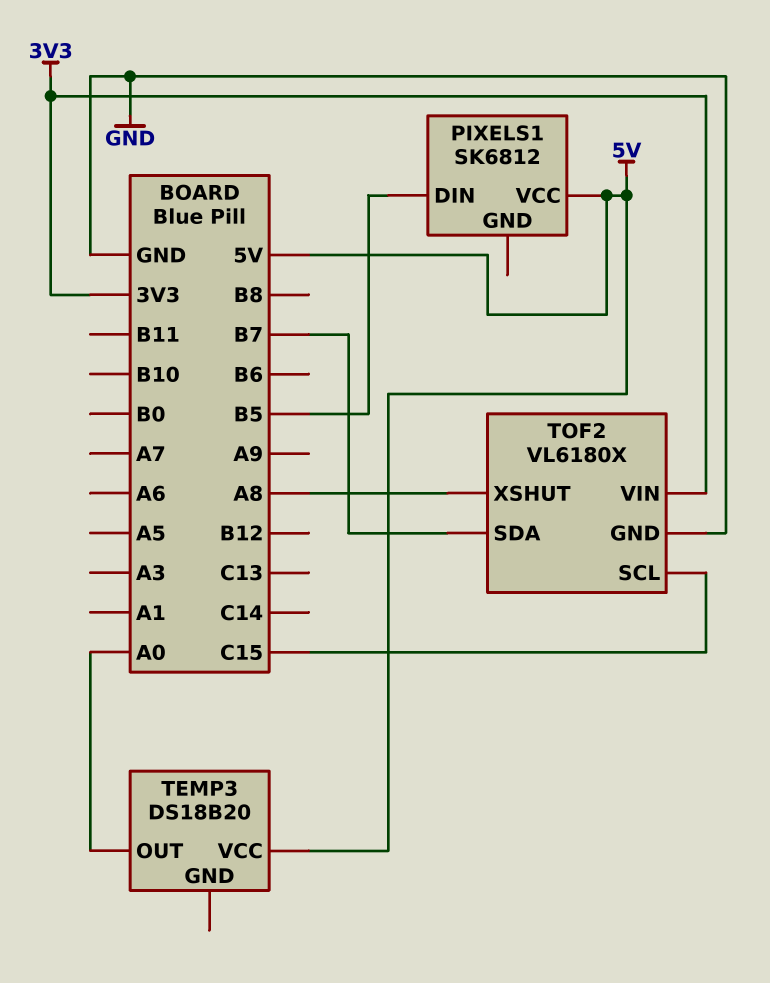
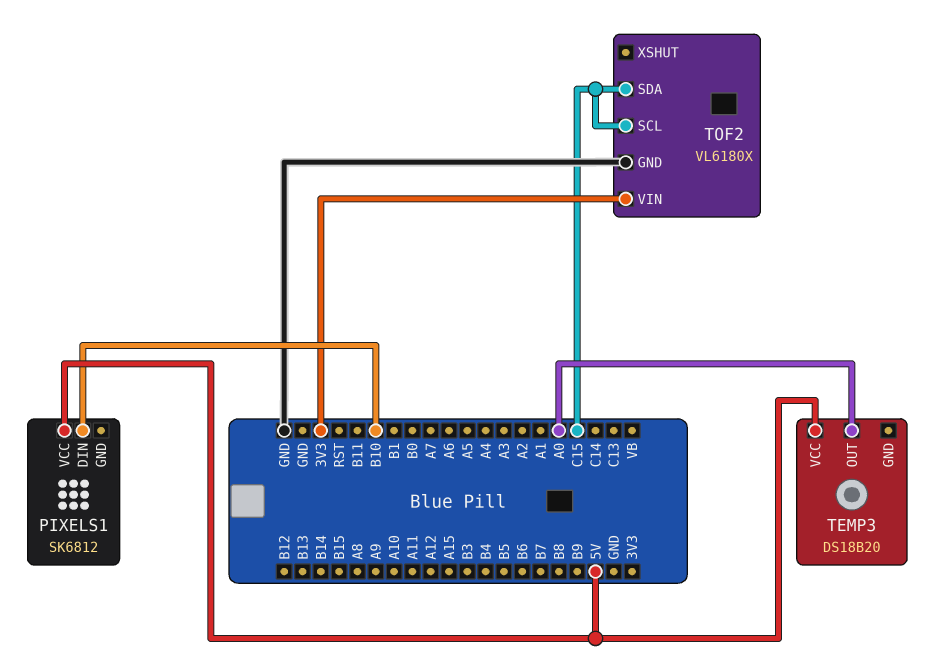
PIXELS1 pin DIN: B5 -> B10
TOF2 pin SDA: B7 -> C15
TOF2 pin XSHUT: A8 -> none

